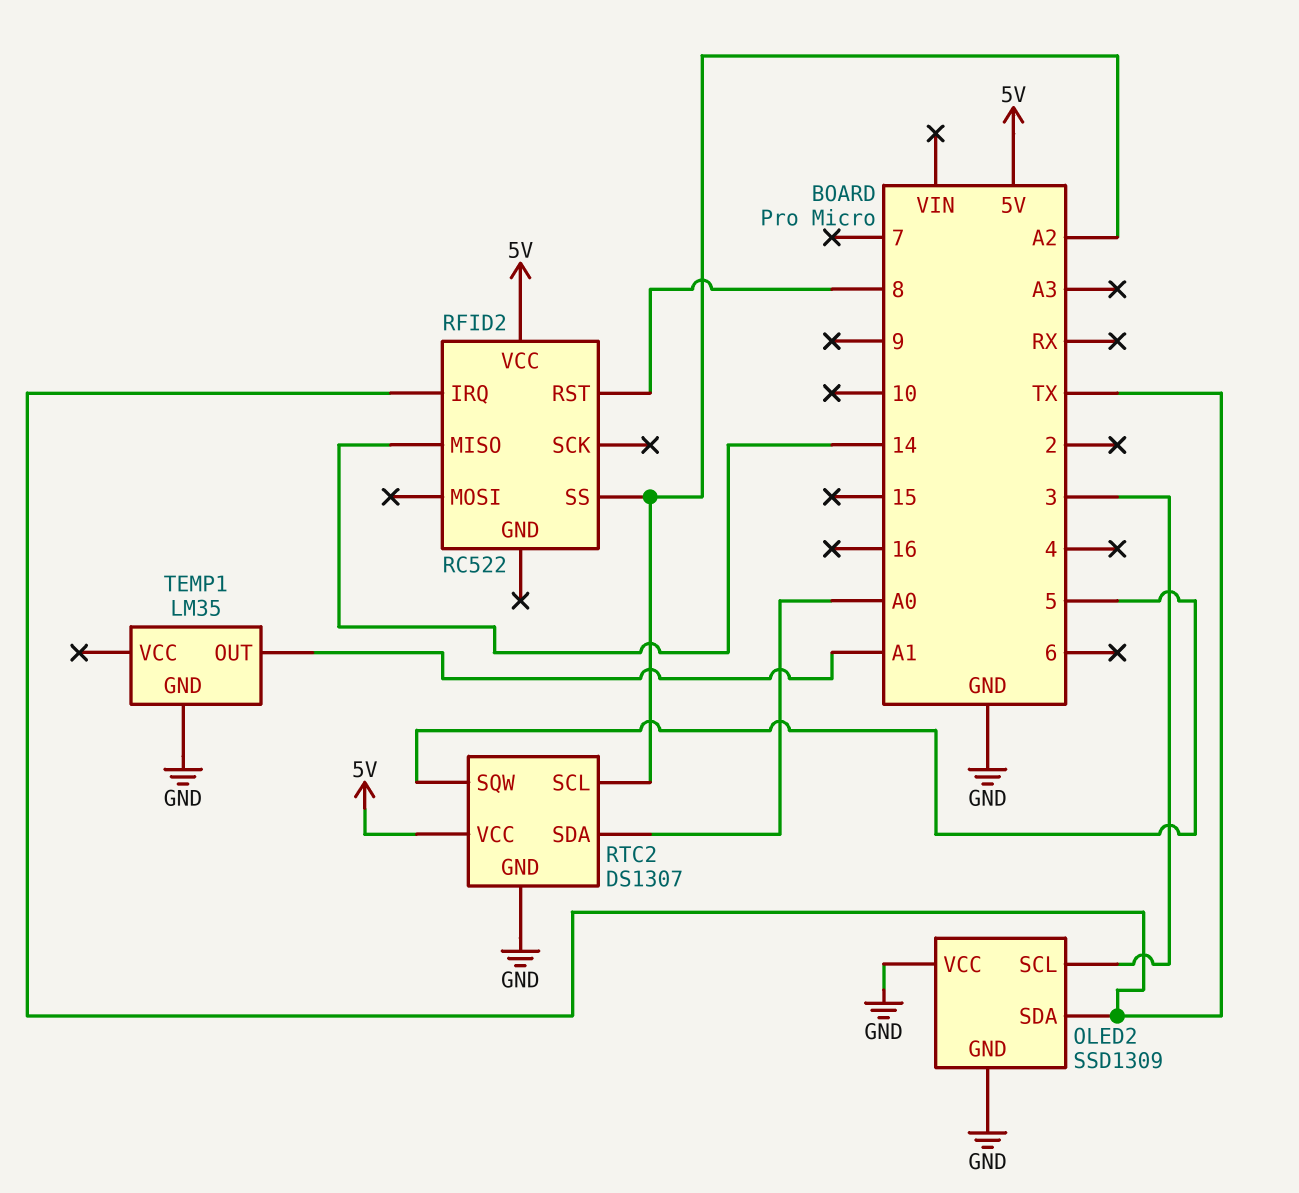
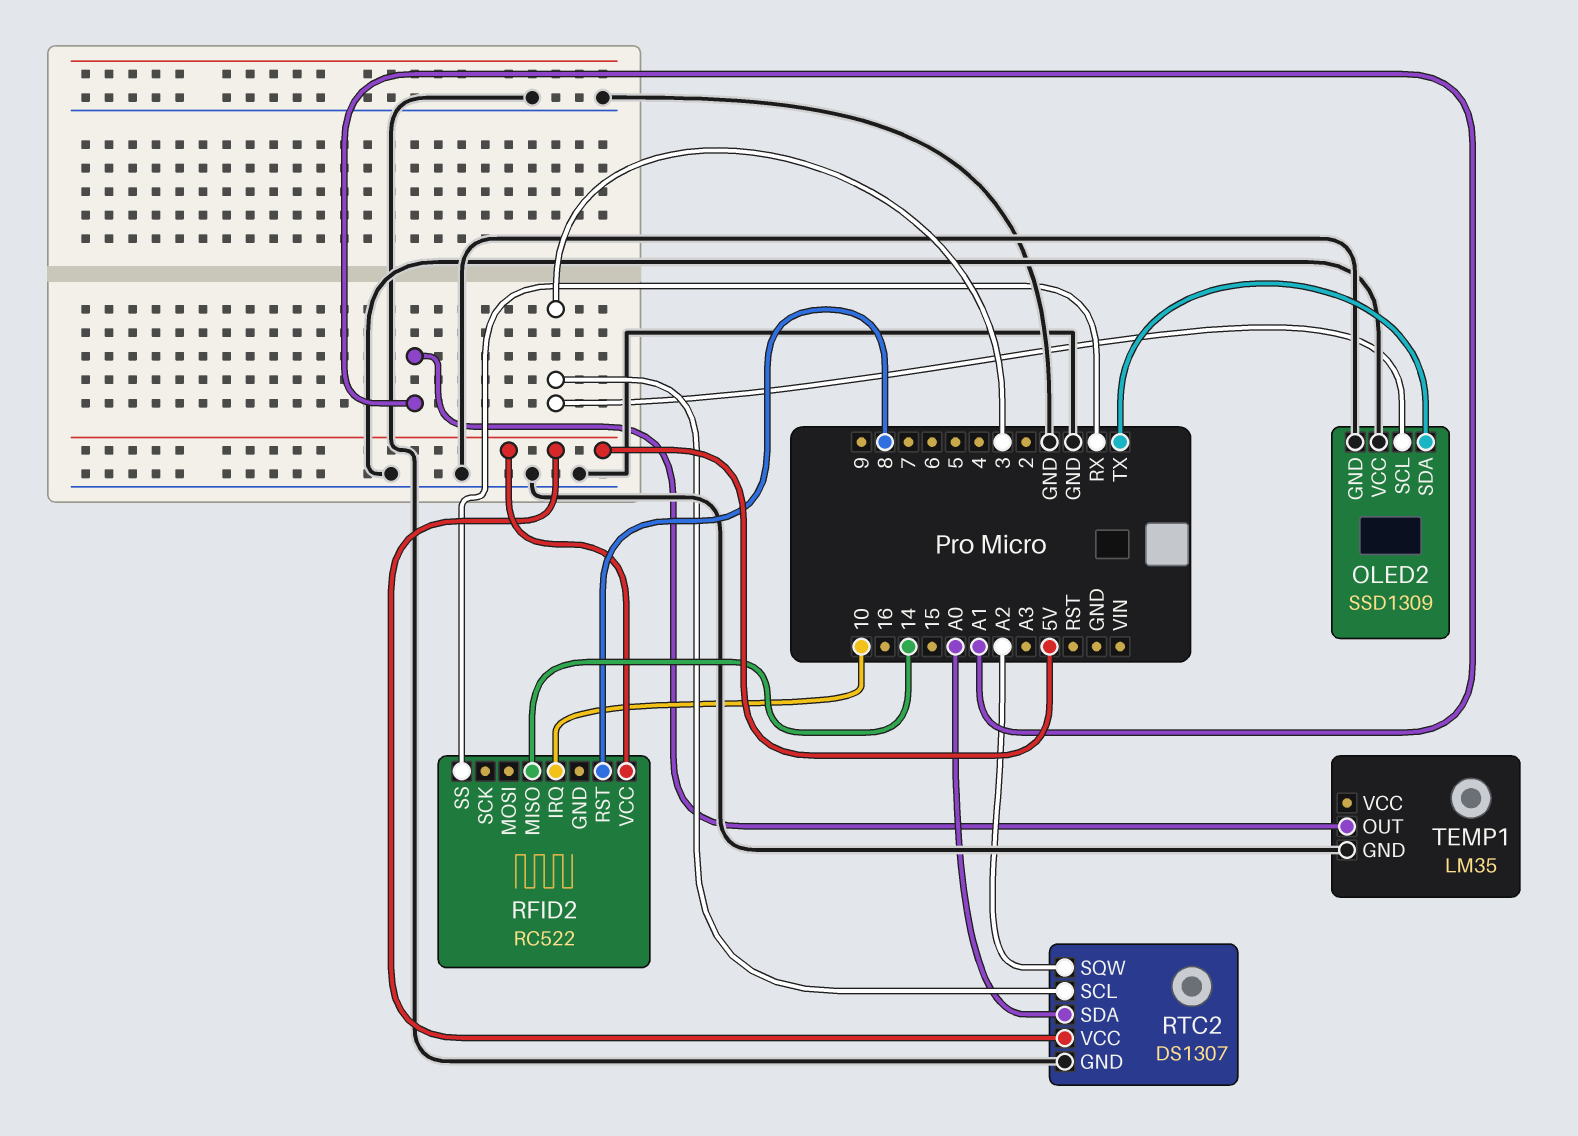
RFID2 pin IRQ: TX -> 10
RFID2 pin SS: A2 -> RX
RTC2 pin SCL: A2 -> 3
RTC2 pin SQW: 5 -> A2

